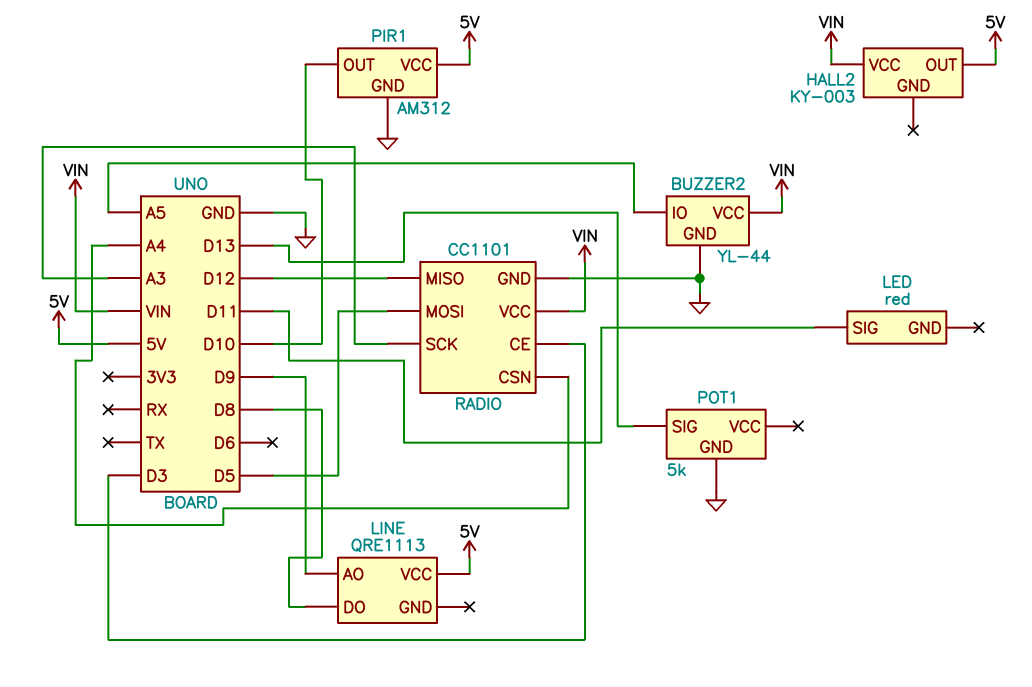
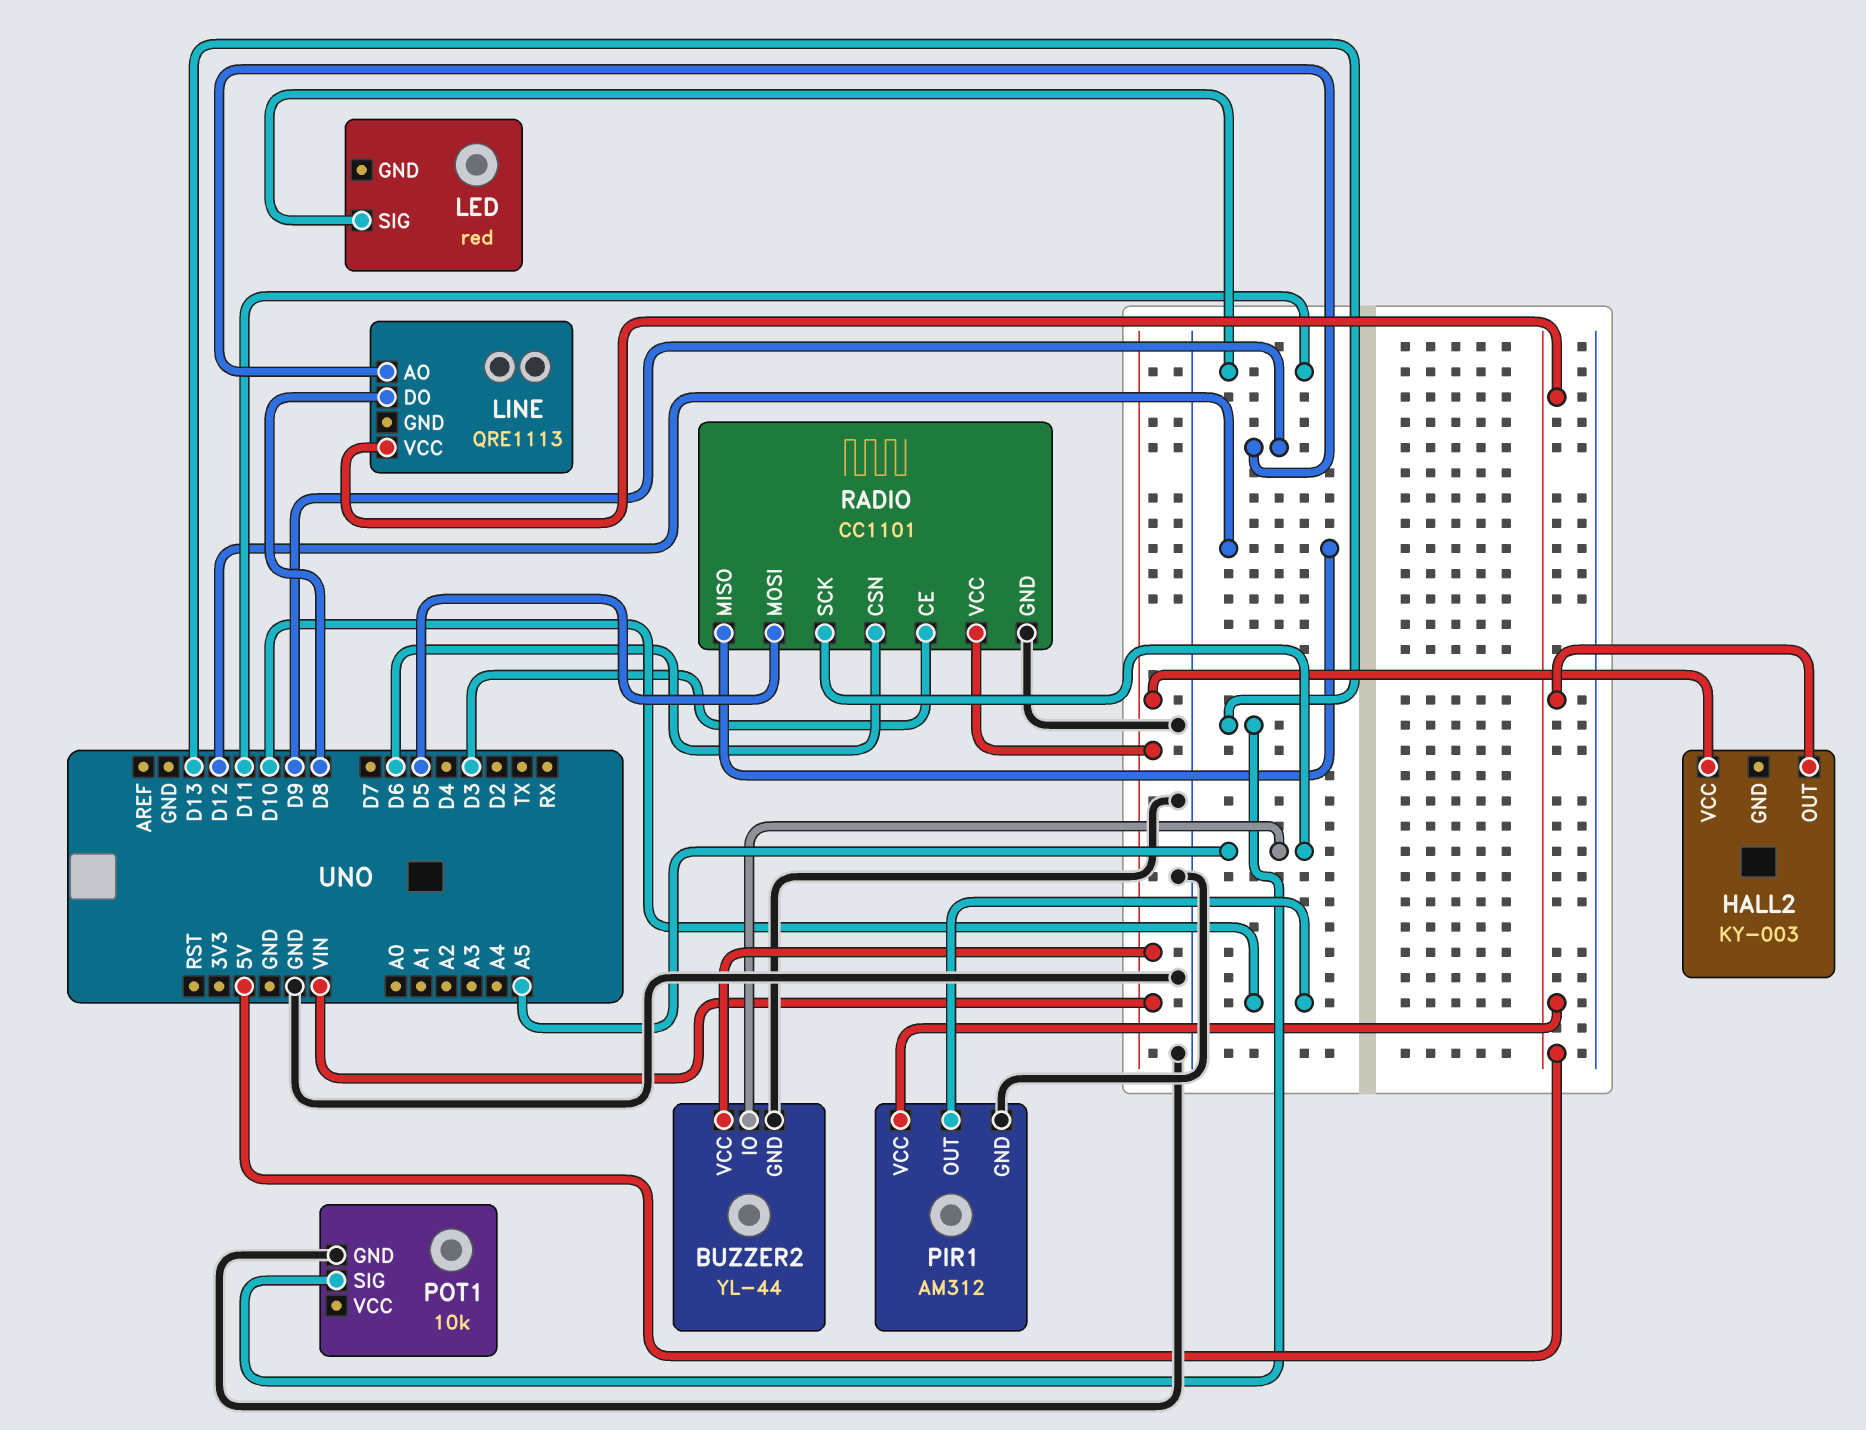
POT1: 5k -> 10k
RADIO pin CSN: A4 -> D6
RADIO pin SCK: A3 -> A5

